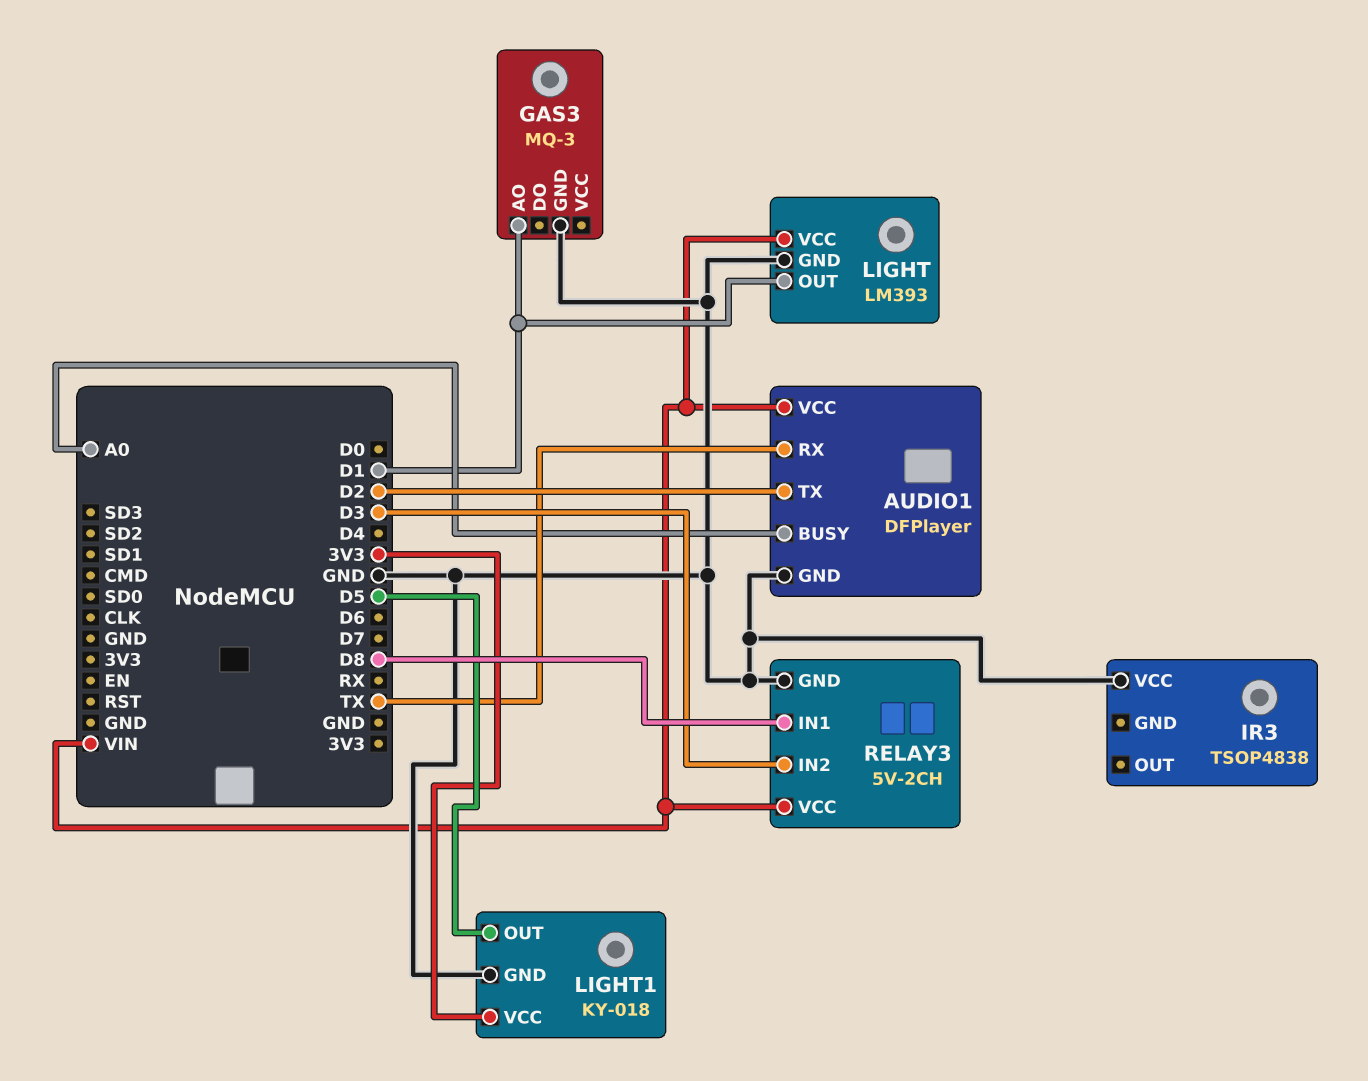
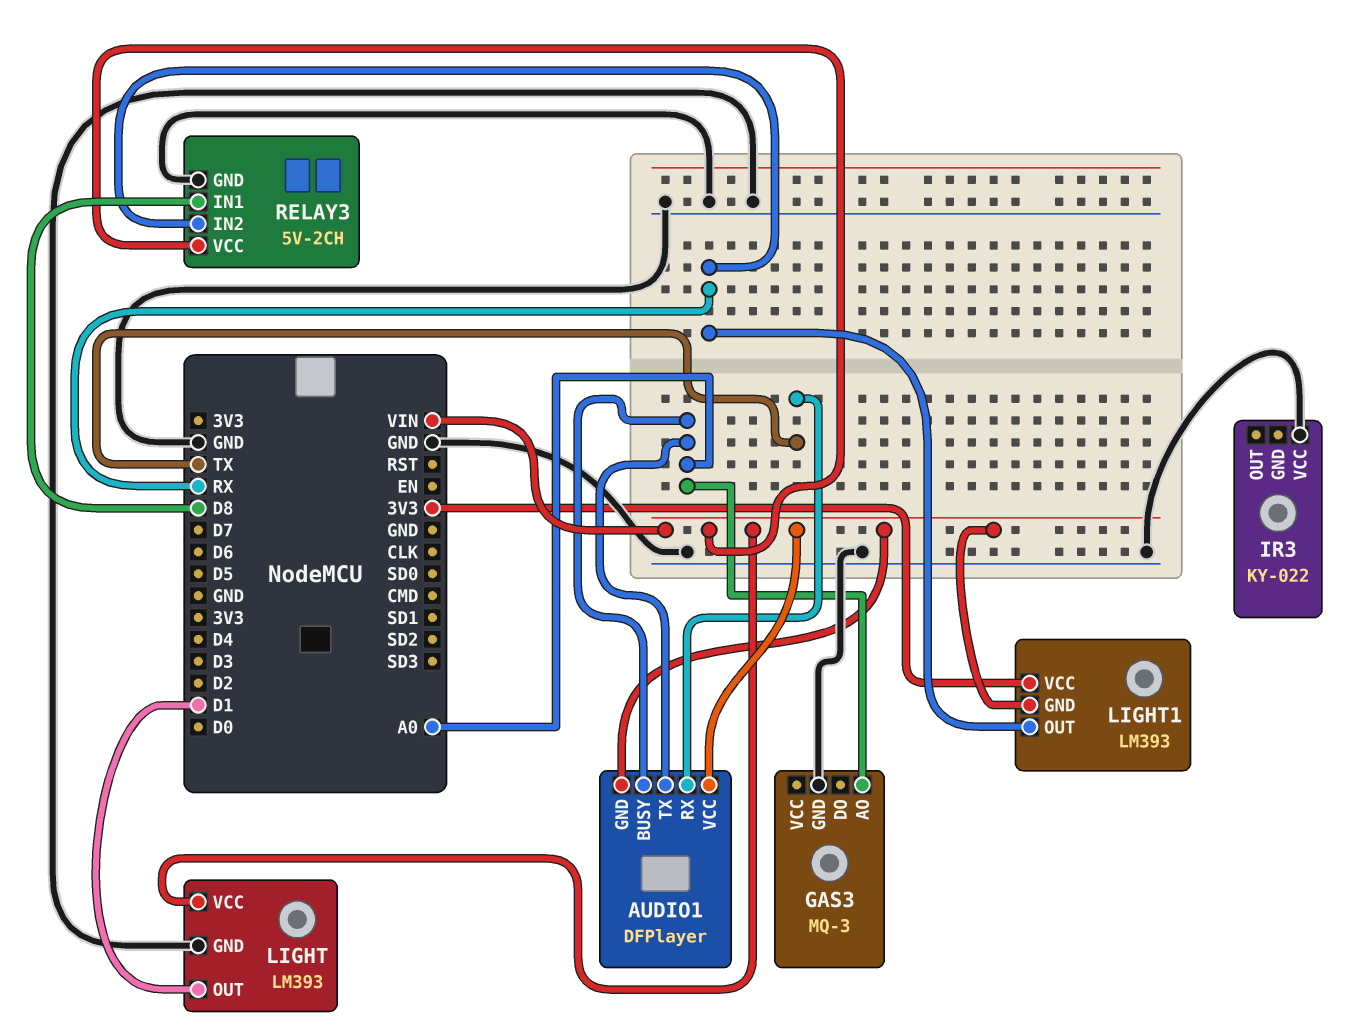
AUDIO1 pin GND: GND -> VIN
AUDIO1 pin TX: D2 -> A0
GAS3 pin AO: D1 -> A0
IR3: TSOP4838 -> KY-022
LIGHT1: KY-018 -> LM393
LIGHT1 pin GND: GND -> VIN
LIGHT1 pin OUT: D5 -> RX
RELAY3 pin IN2: D3 -> RX

